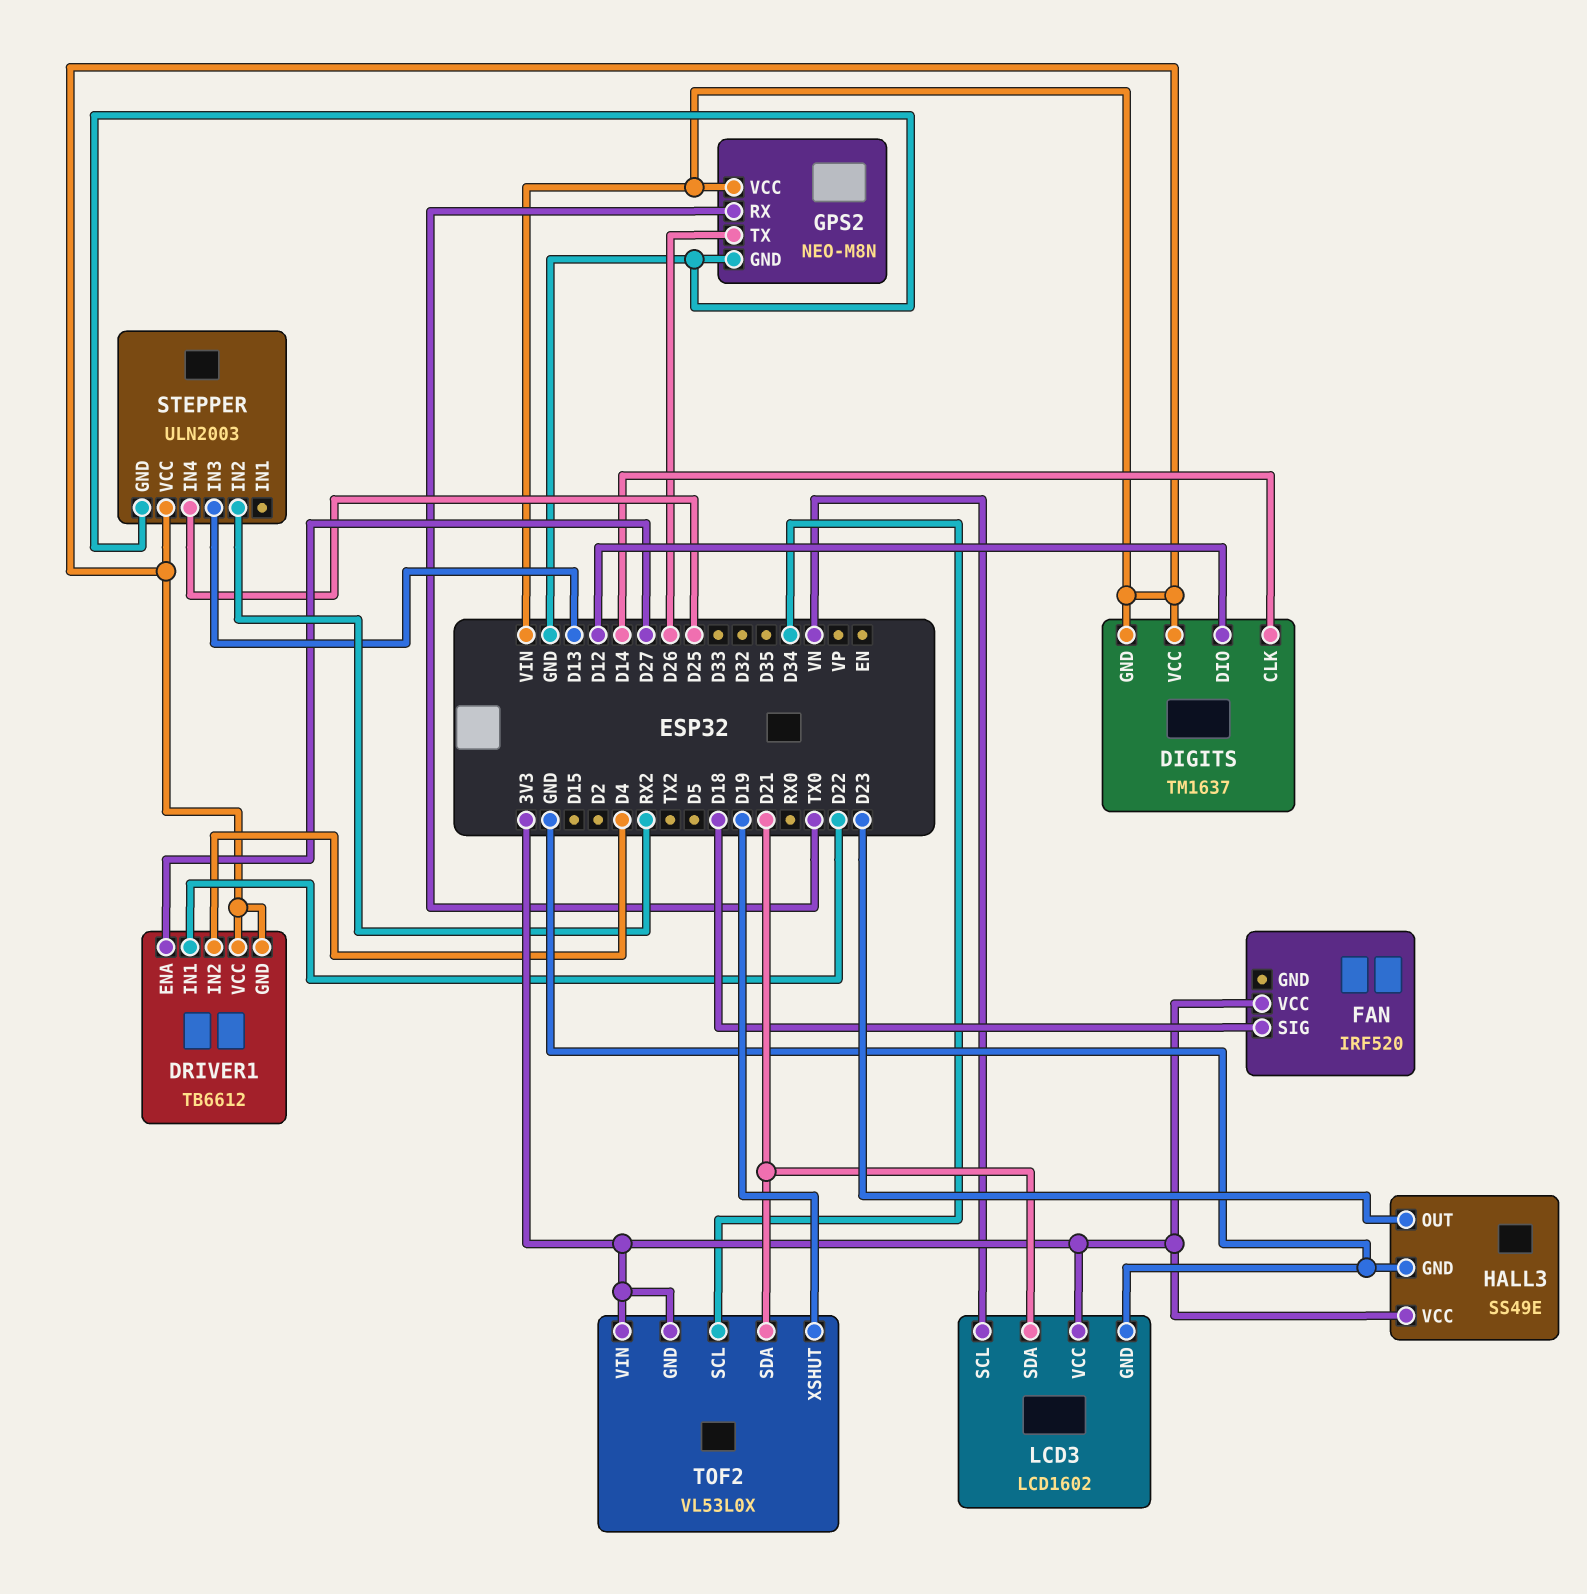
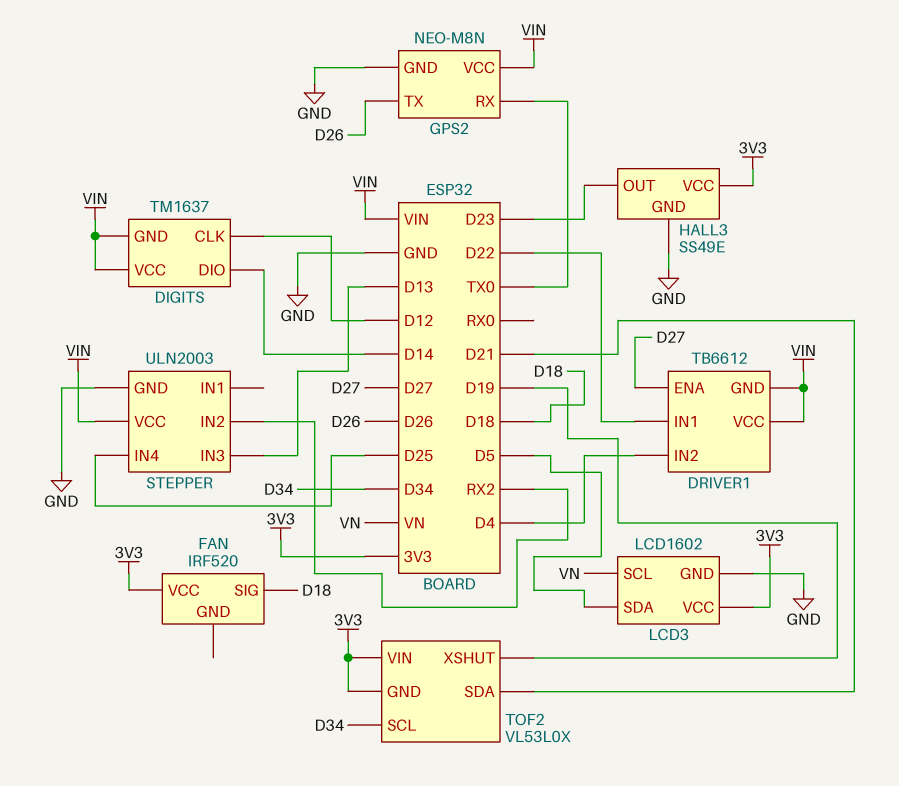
DIGITS pin CLK: D14 -> D12
DIGITS pin DIO: D12 -> D14
LCD3 pin SDA: D21 -> D5

